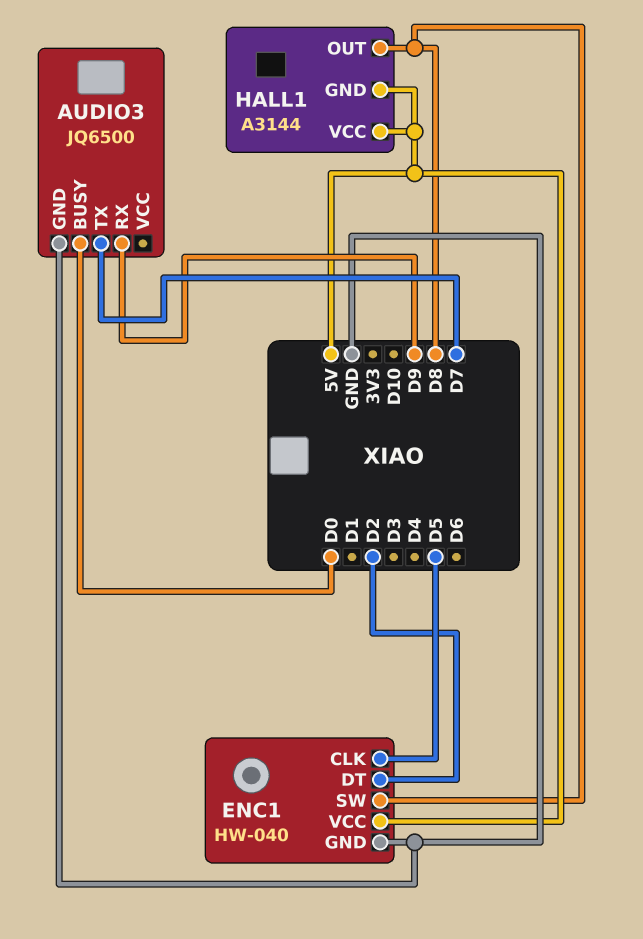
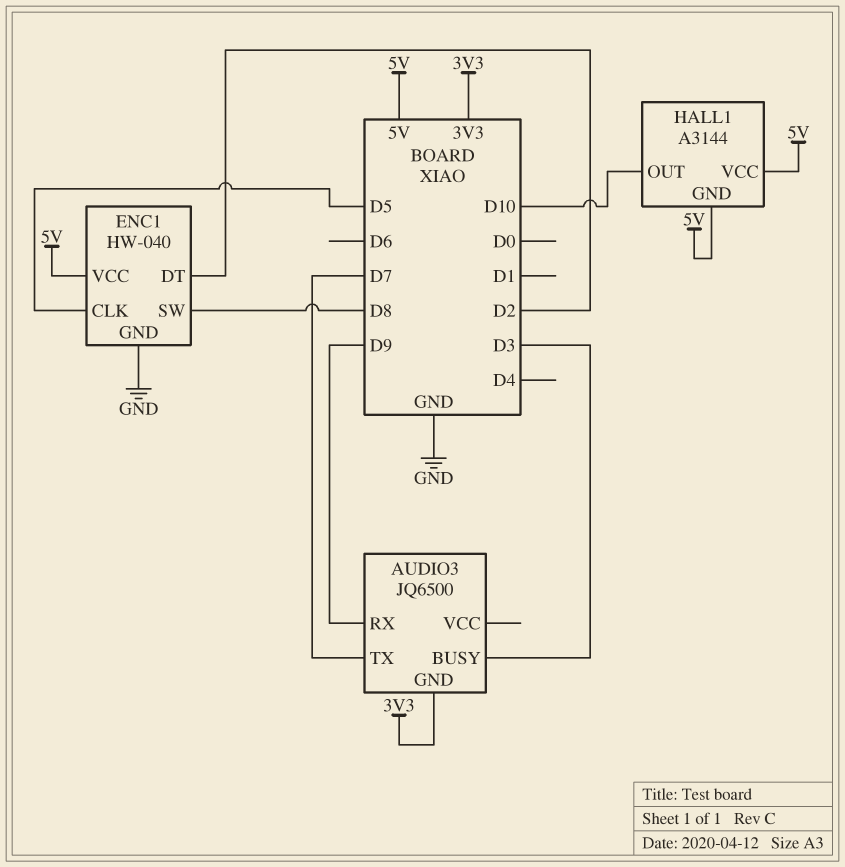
AUDIO3 pin BUSY: D0 -> D3
AUDIO3 pin GND: GND -> 3V3
HALL1 pin OUT: D8 -> D10

